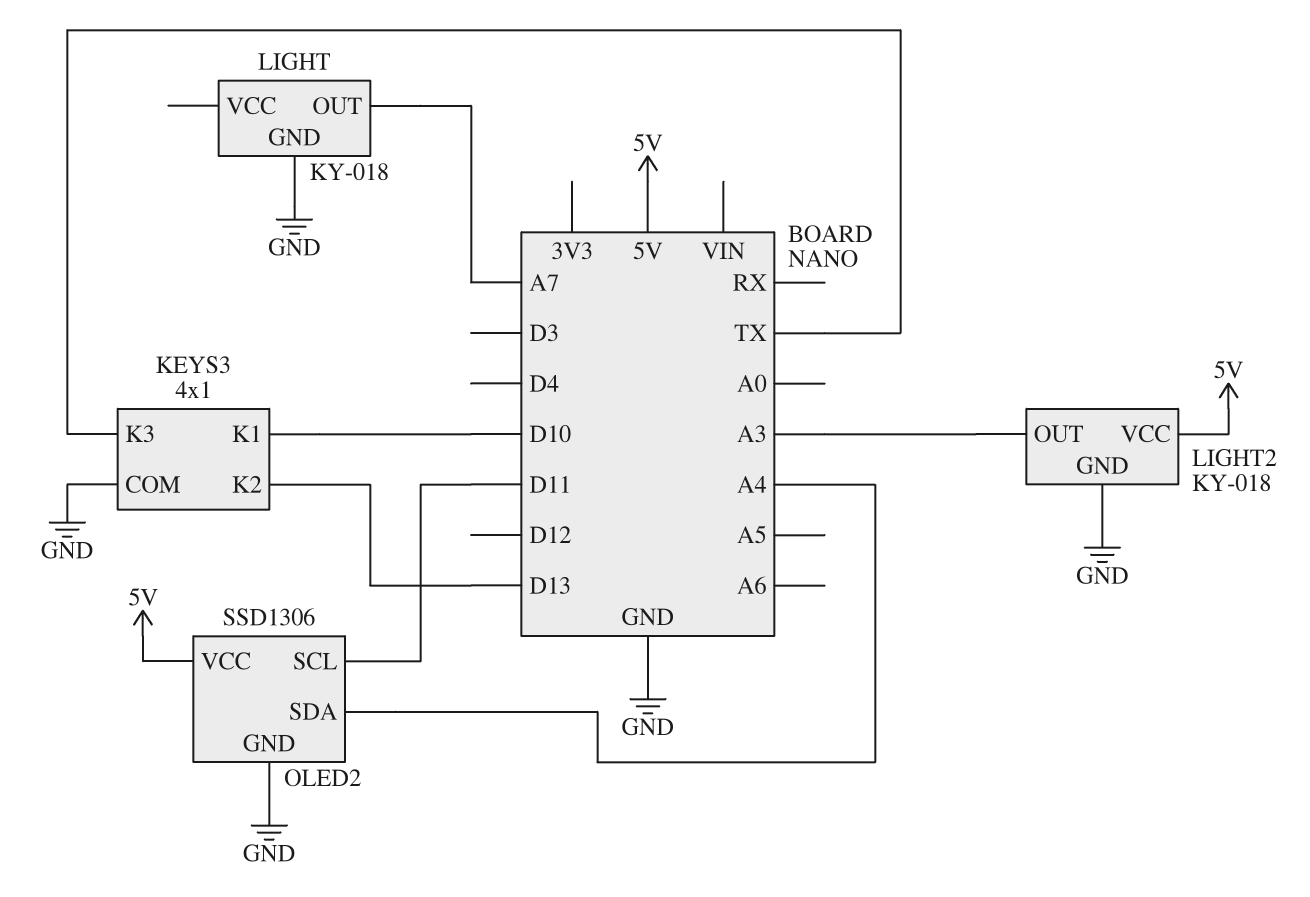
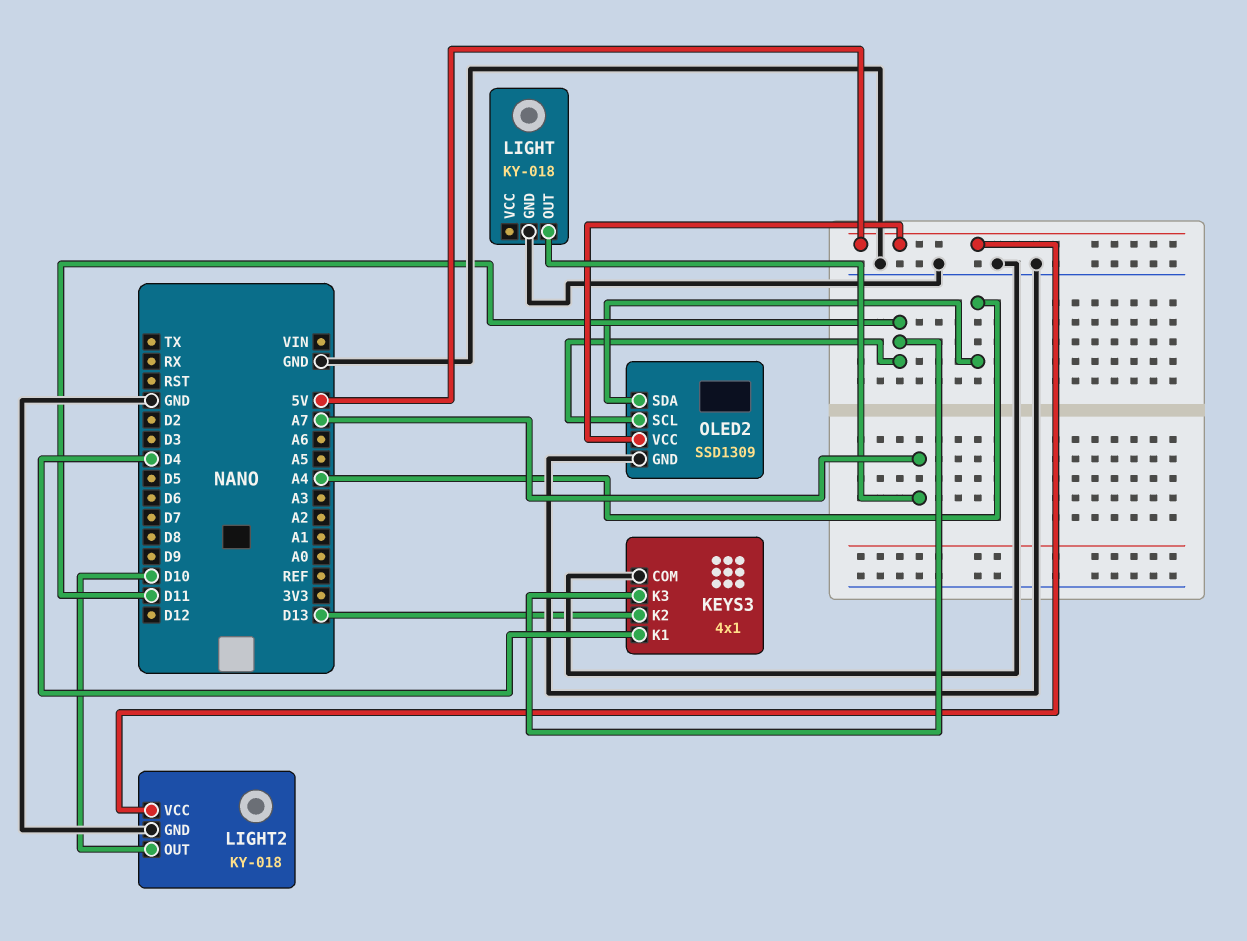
KEYS3 pin K1: D10 -> D4
KEYS3 pin K3: TX -> D11
LIGHT2 pin OUT: A3 -> D10
OLED2: SSD1306 -> SSD1309

